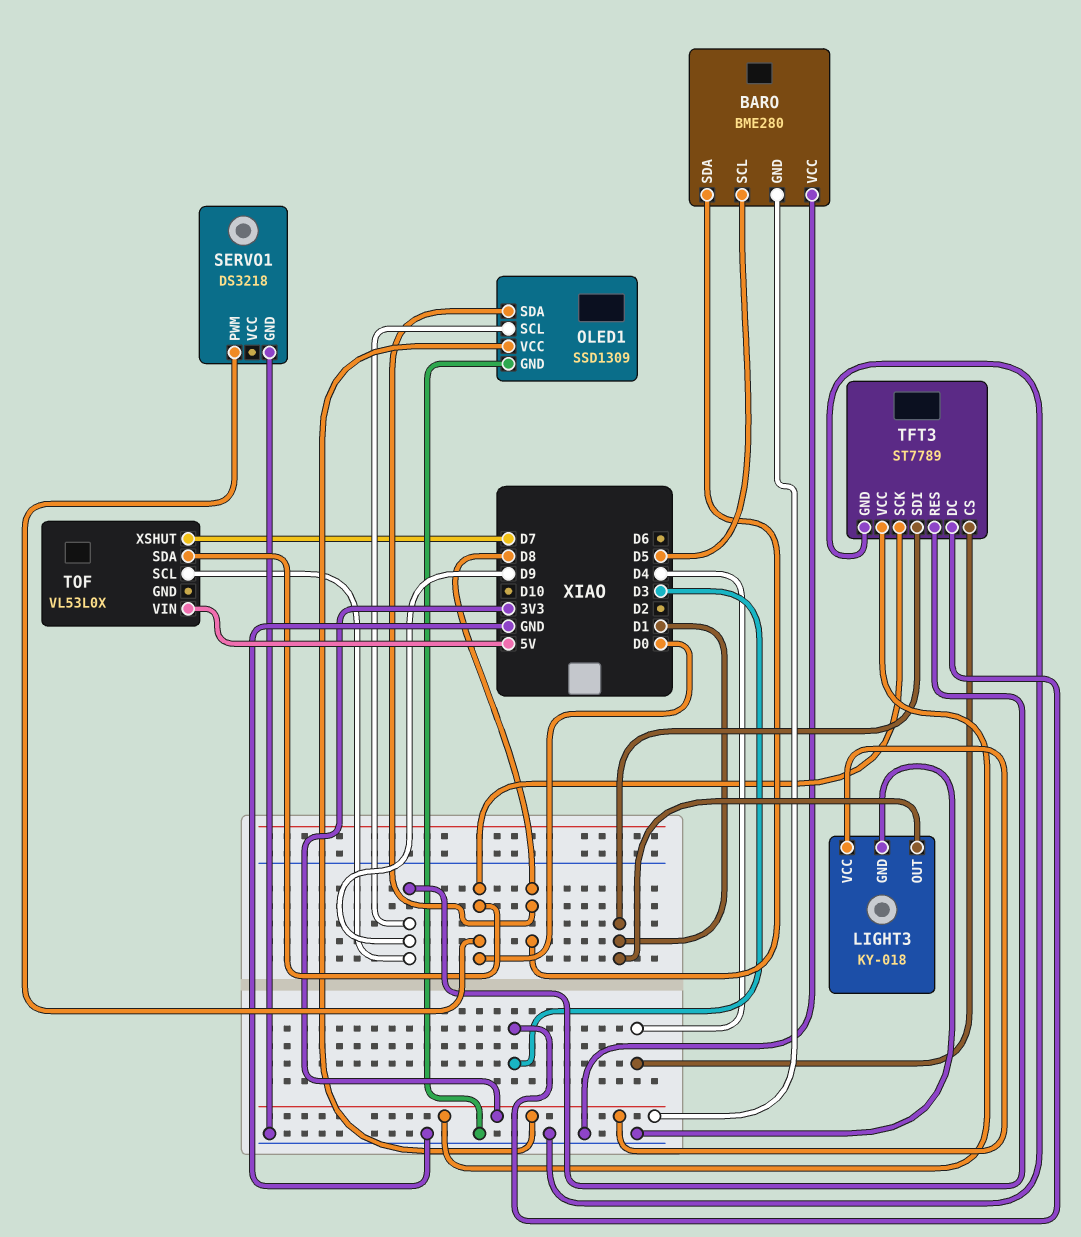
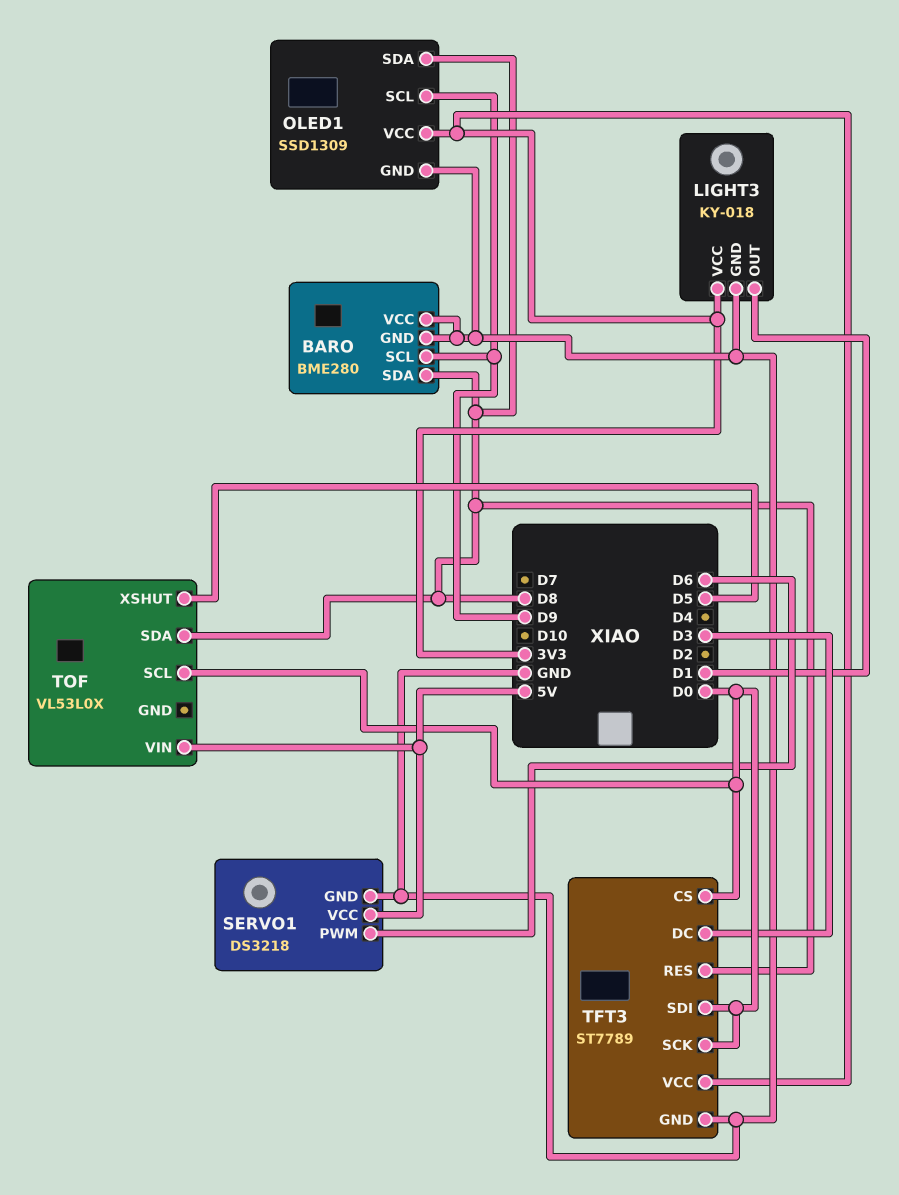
BARO pin GND: 3V3 -> GND
BARO pin SCL: D5 -> D9
SERVO1 pin PWM: D0 -> D6
SERVO1 pin VCC: none -> 5V
TFT3 pin CS: D4 -> D0
TFT3 pin RES: D9 -> D8
TFT3 pin SDI: D1 -> D0
TOF pin SCL: D9 -> D0
TOF pin SDA: D0 -> D8
TOF pin XSHUT: D7 -> D5

